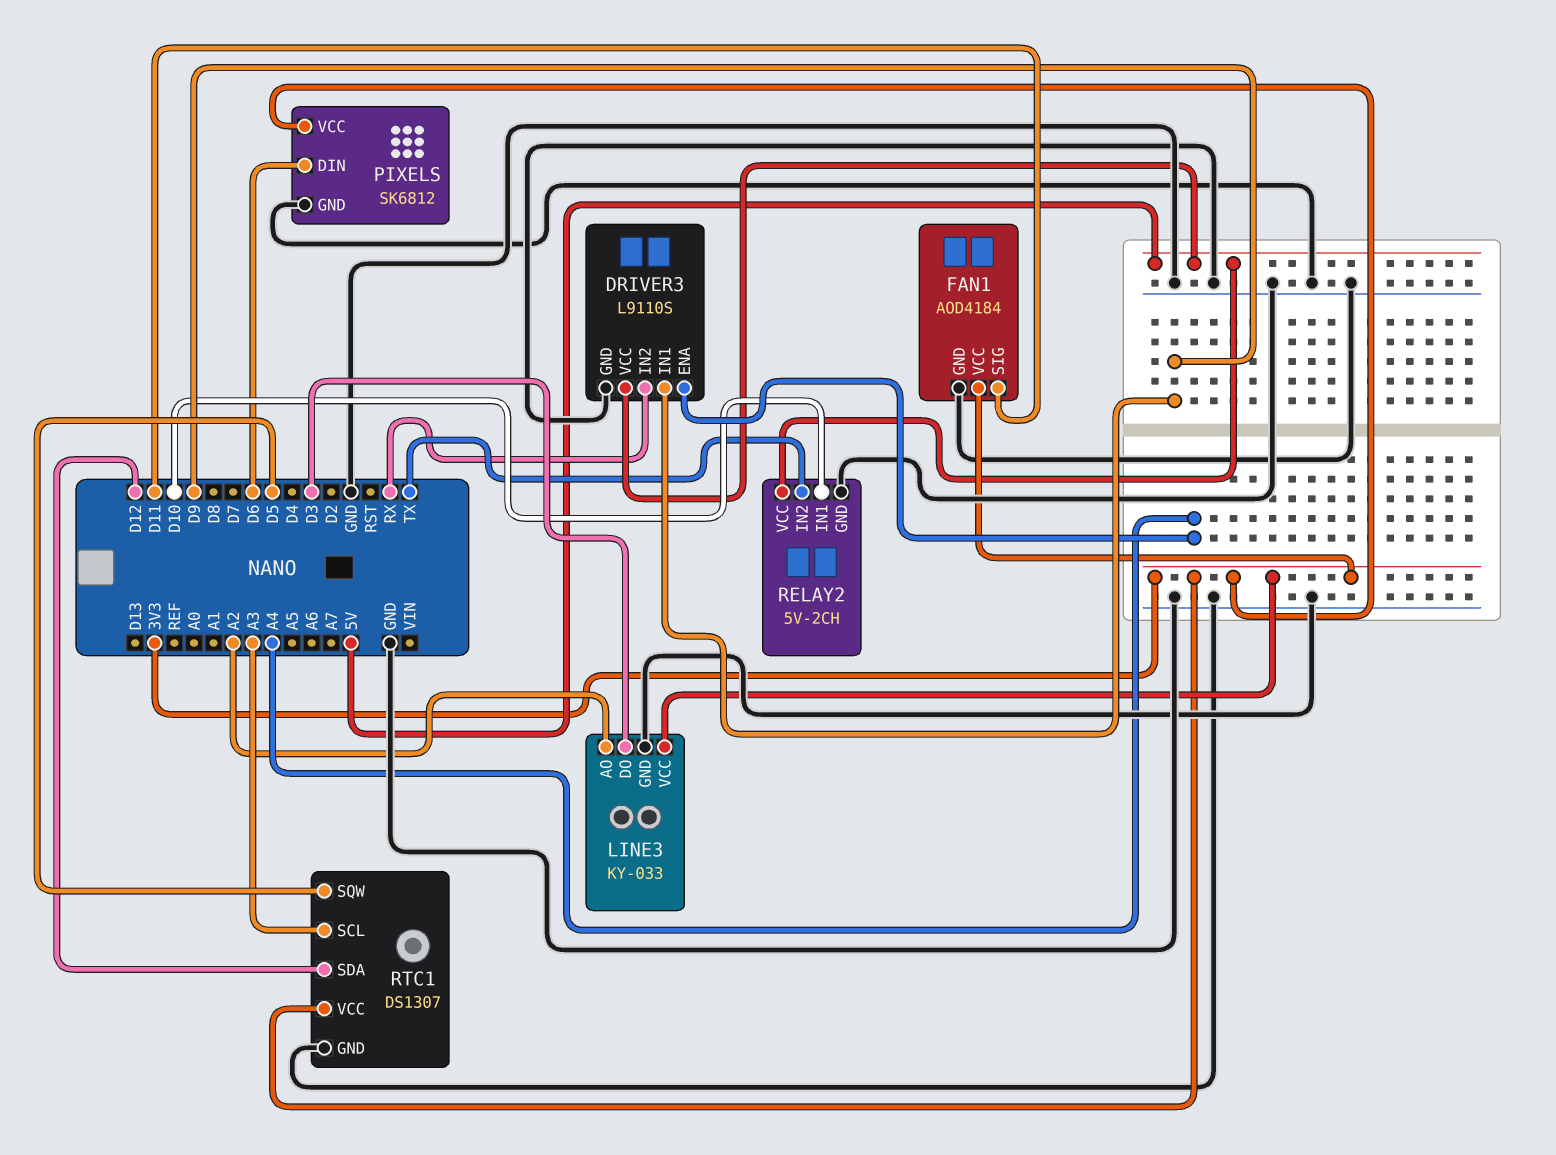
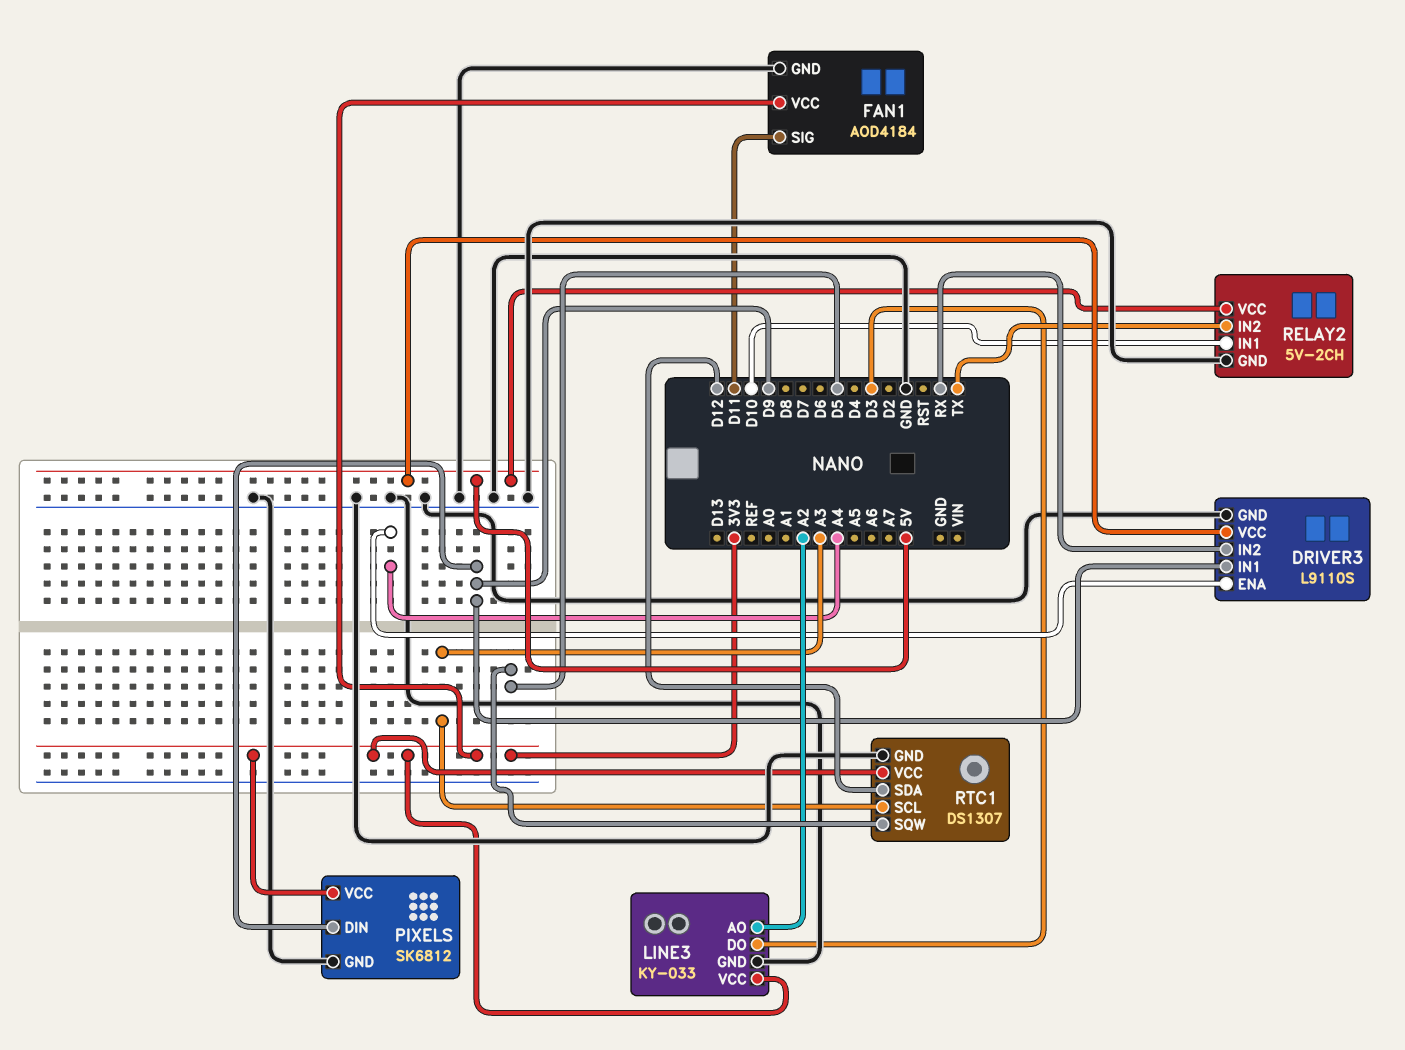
PIXELS pin DIN: D6 -> D9

